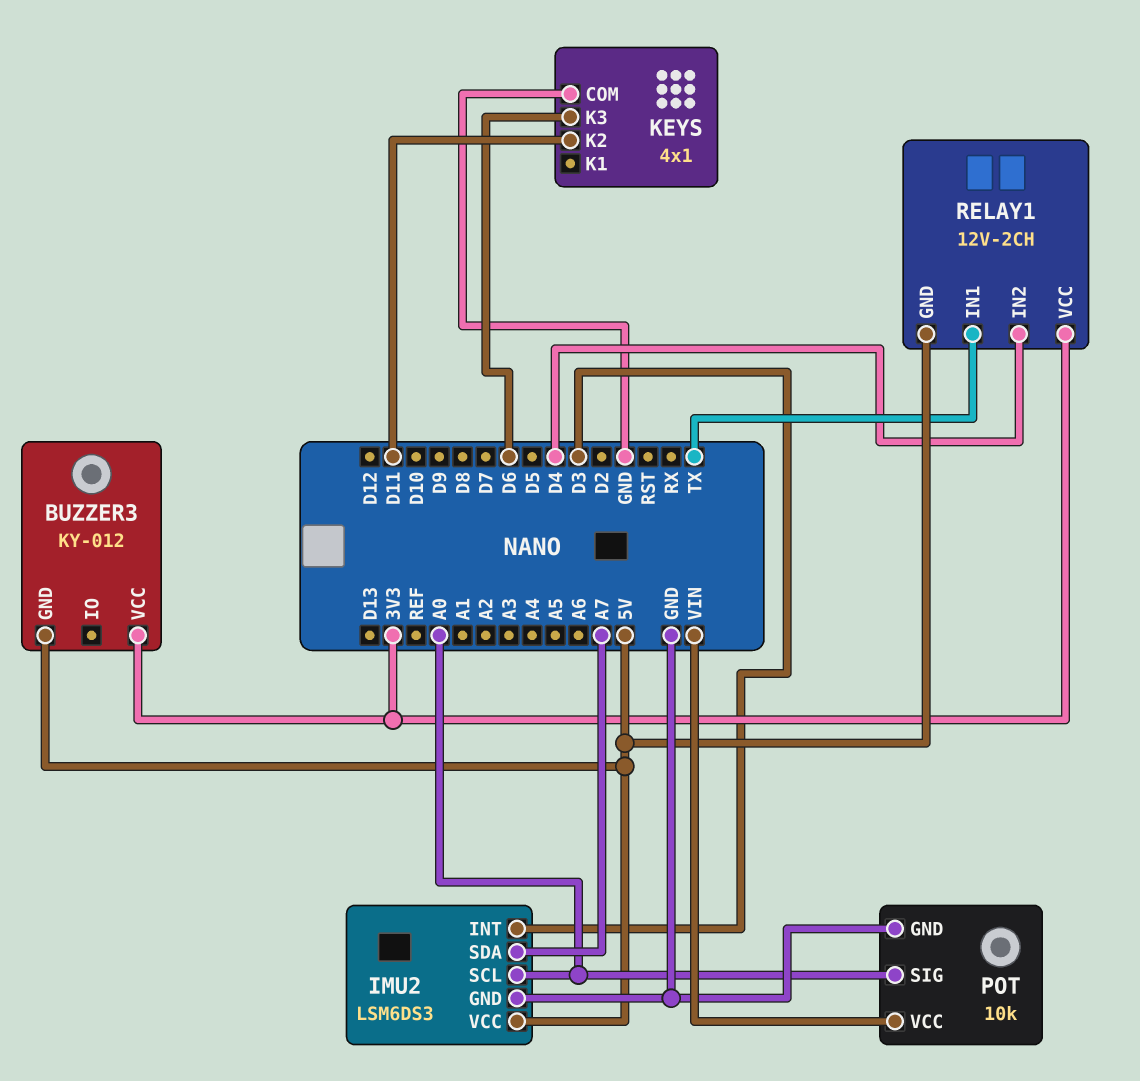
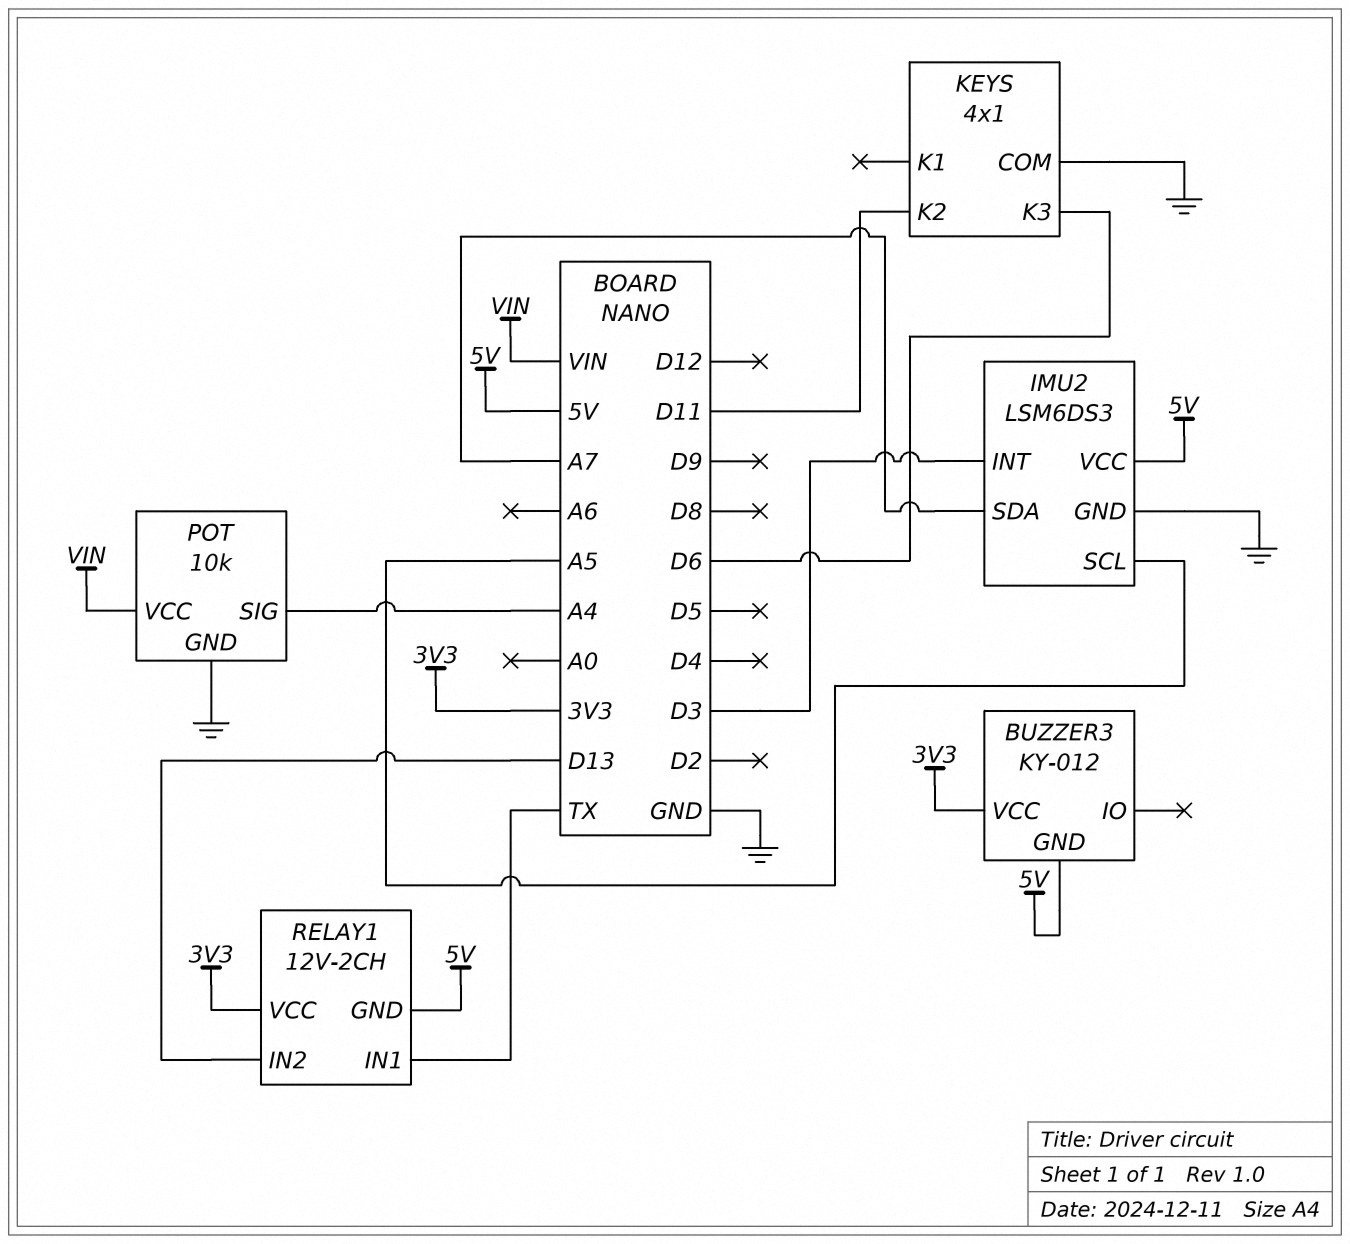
IMU2 pin SCL: A0 -> A5
POT pin SIG: A0 -> A4
RELAY1 pin IN2: D4 -> D13

